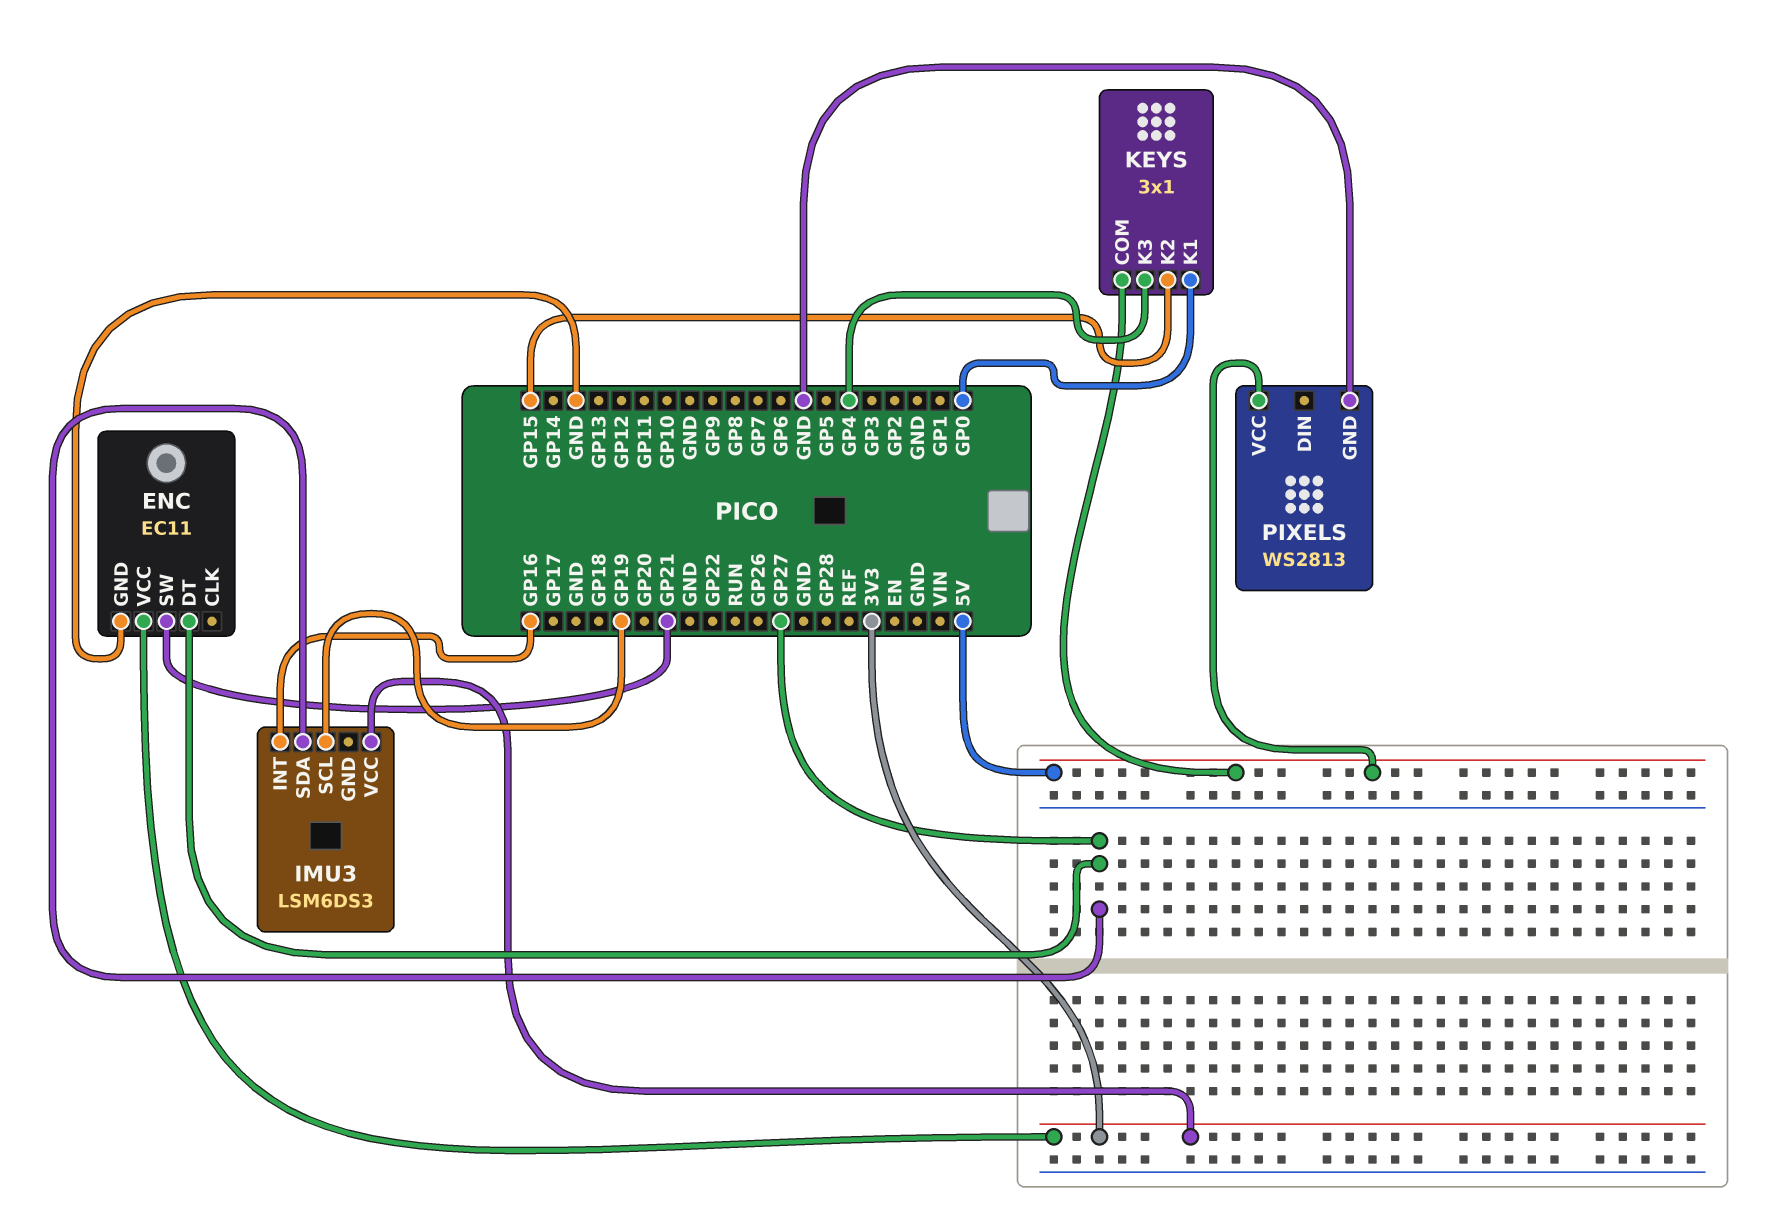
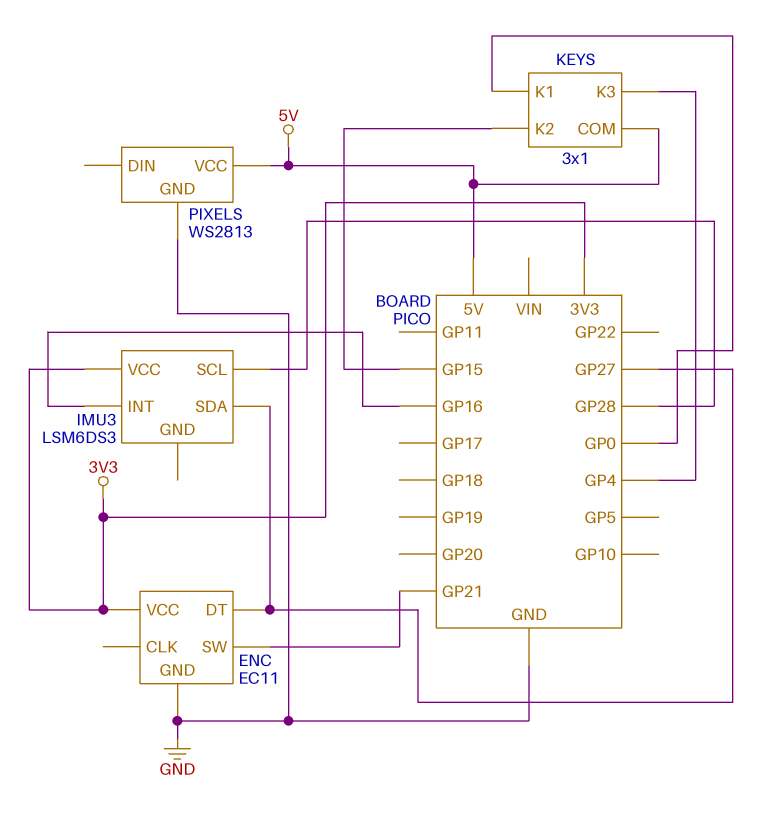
IMU3 pin SCL: GP19 -> GP28

